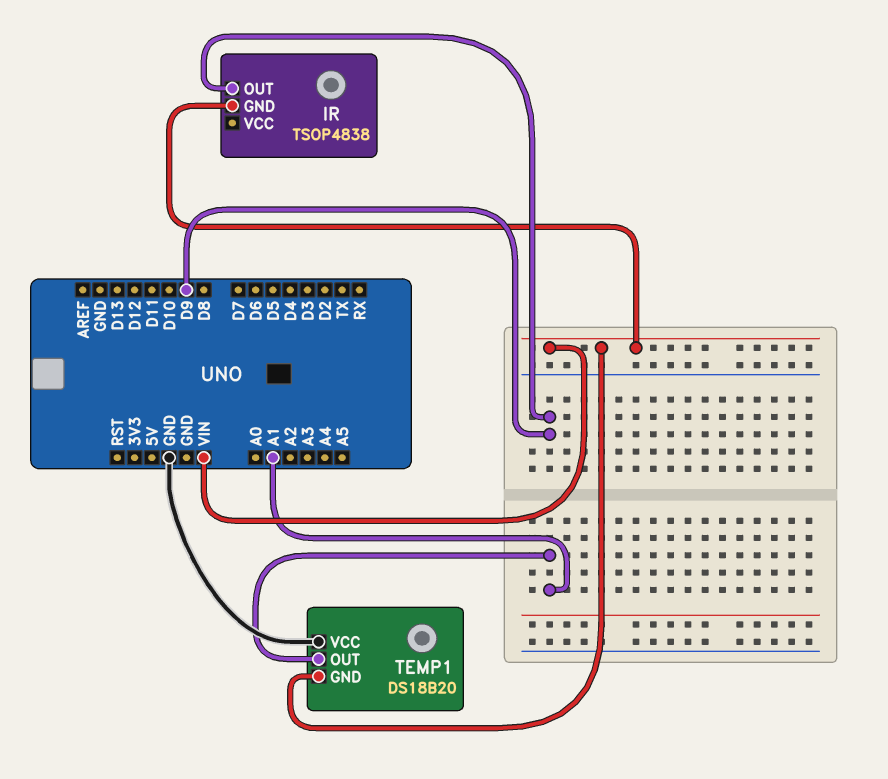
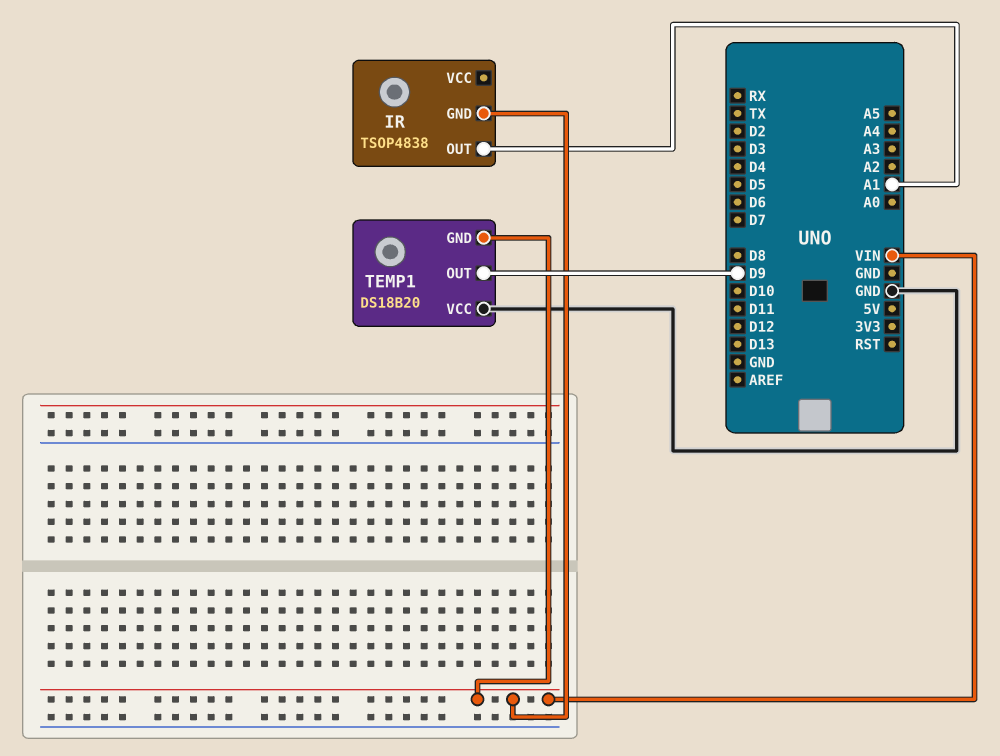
IR pin OUT: D9 -> A1
TEMP1 pin OUT: A1 -> D9

